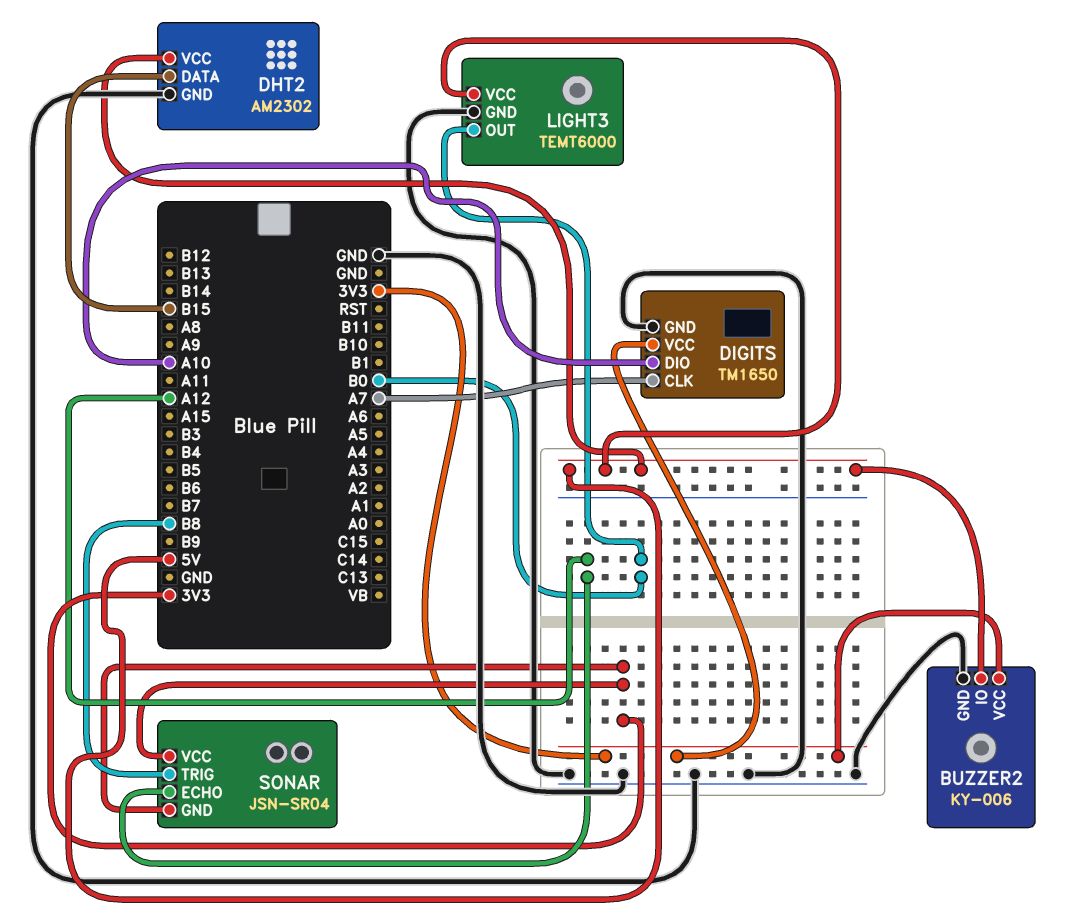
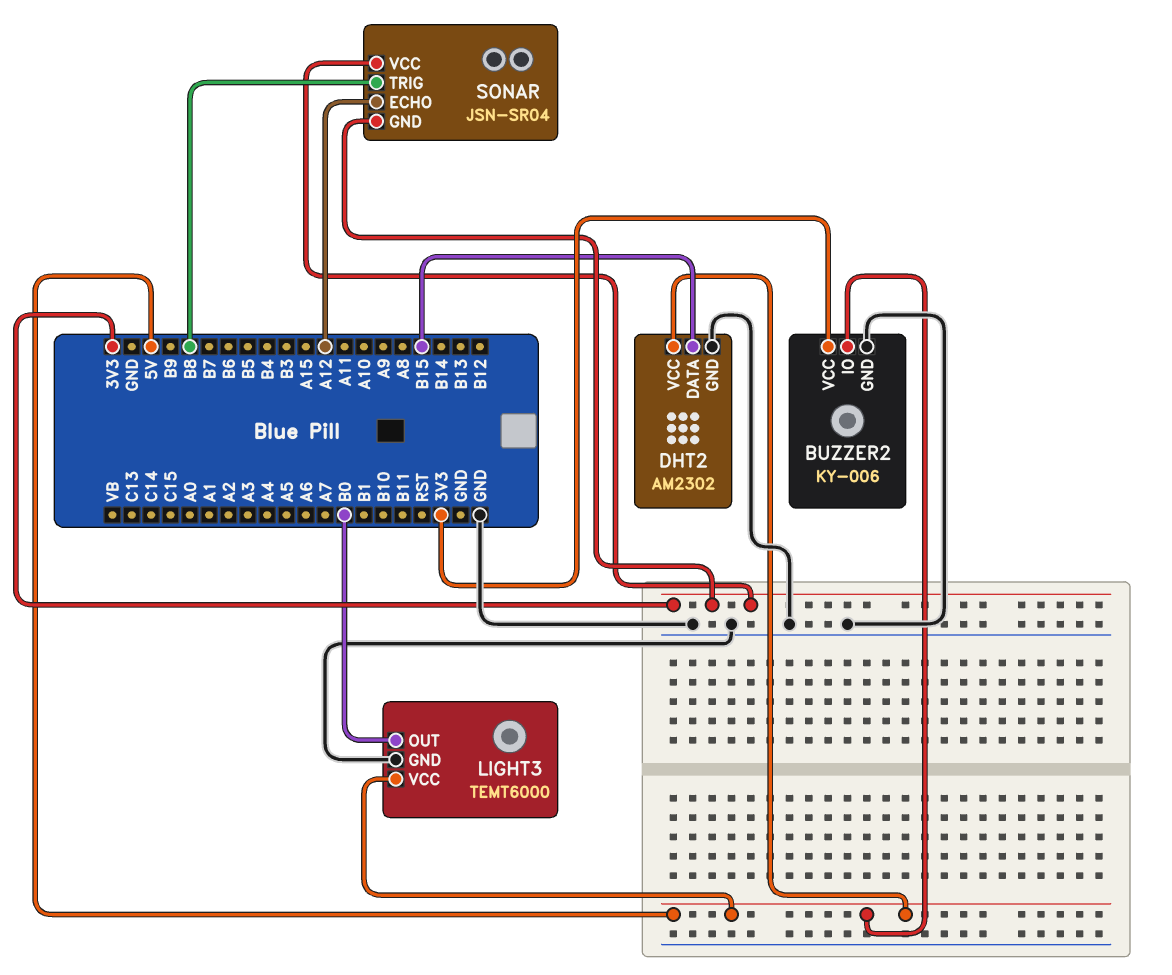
DIGITS: TM1650 -> none
DIGITS pin CLK: A7 -> none
DIGITS pin DIO: A10 -> none
DIGITS pin GND: GND -> none
DIGITS pin VCC: 3V3 -> none

